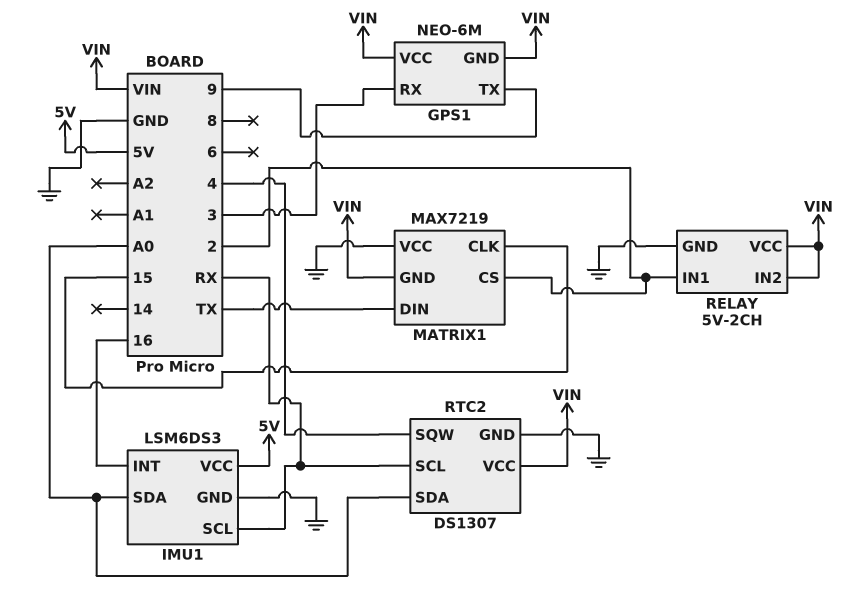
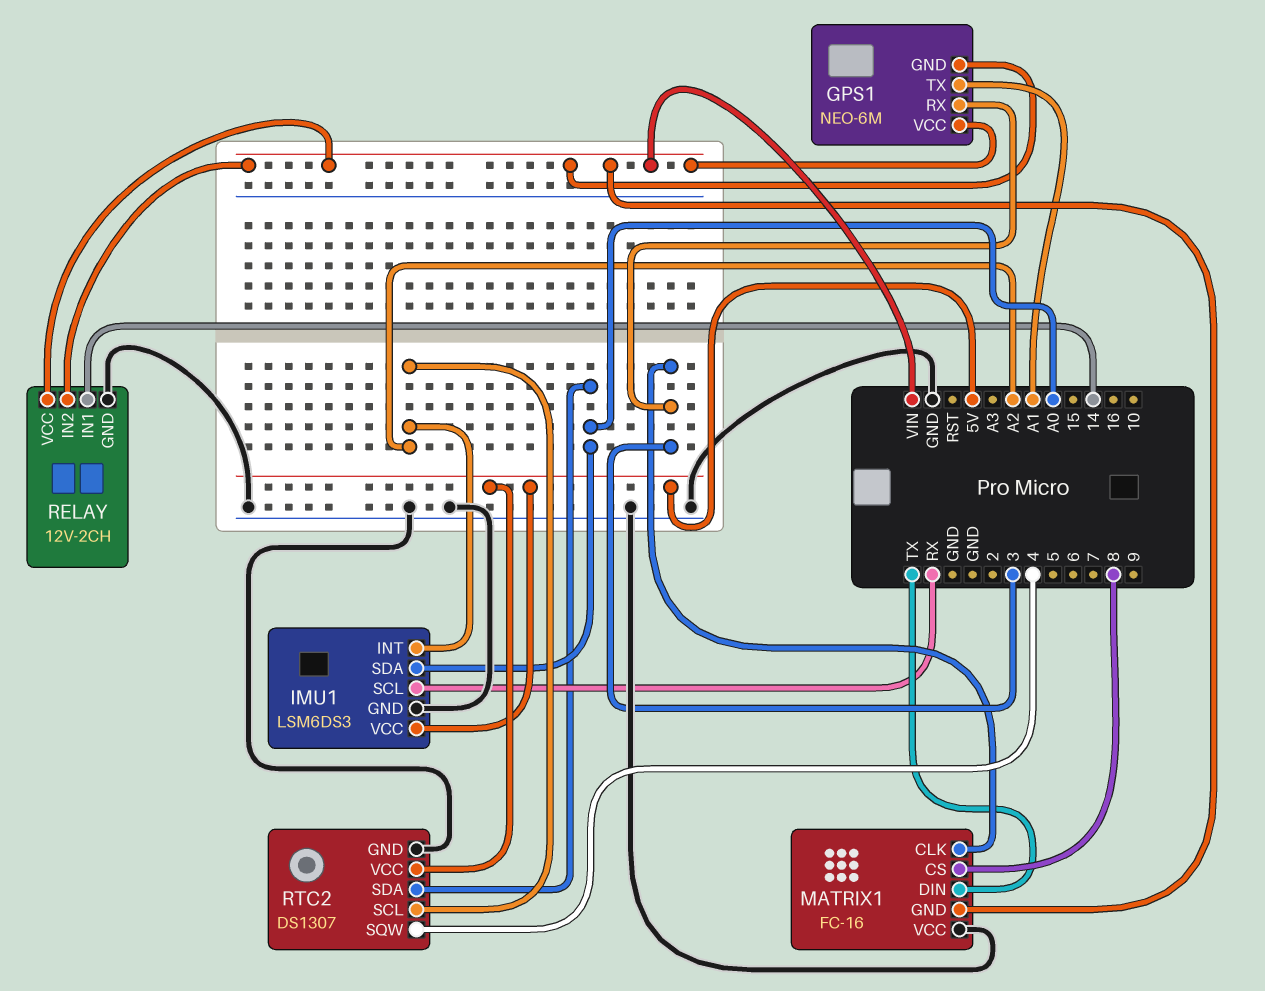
GPS1 pin TX: 9 -> A1
IMU1 pin INT: 16 -> A2
MATRIX1: MAX7219 -> FC-16
MATRIX1 pin CLK: 15 -> 3
MATRIX1 pin CS: 2 -> 8
RELAY: 5V-2CH -> 12V-2CH
RELAY pin IN1: 2 -> 14
RTC2 pin SCL: RX -> A2
RTC2 pin VCC: VIN -> 5V

